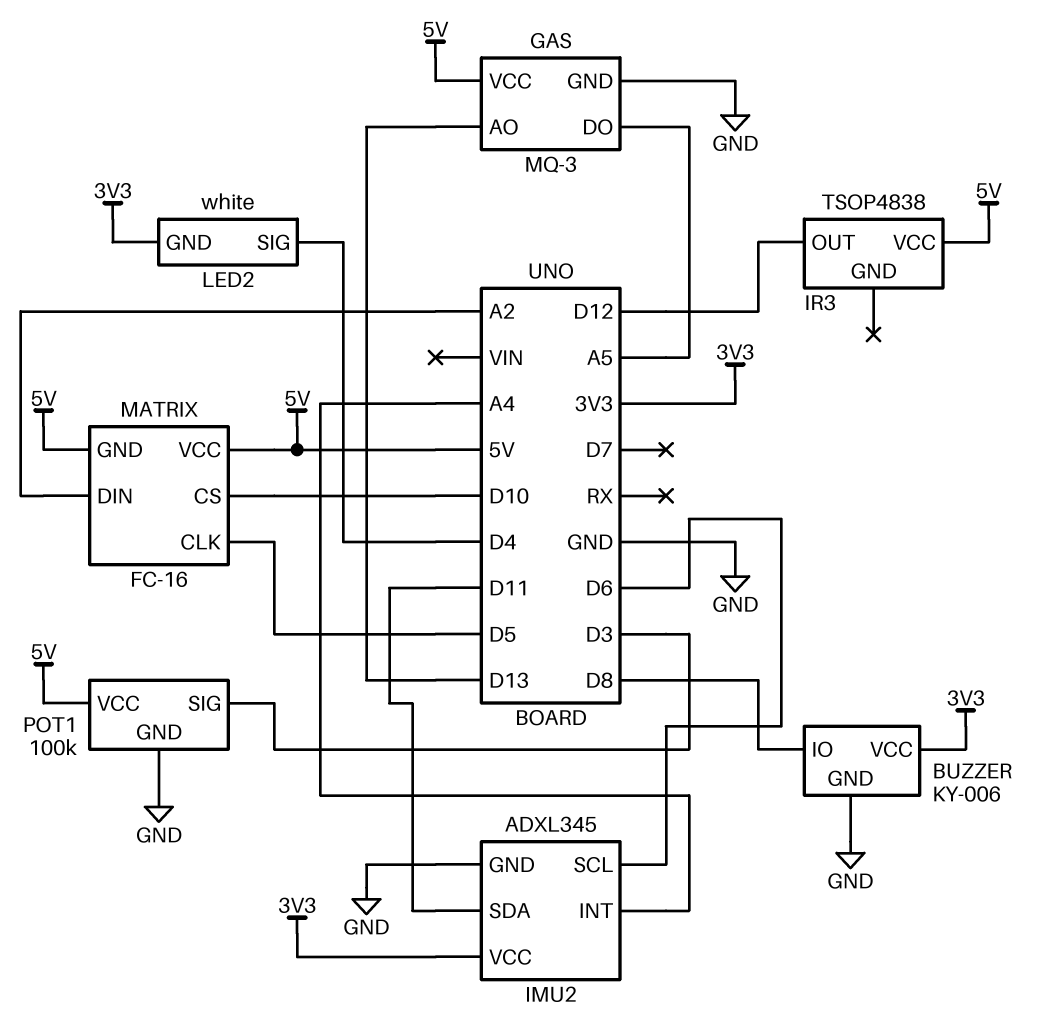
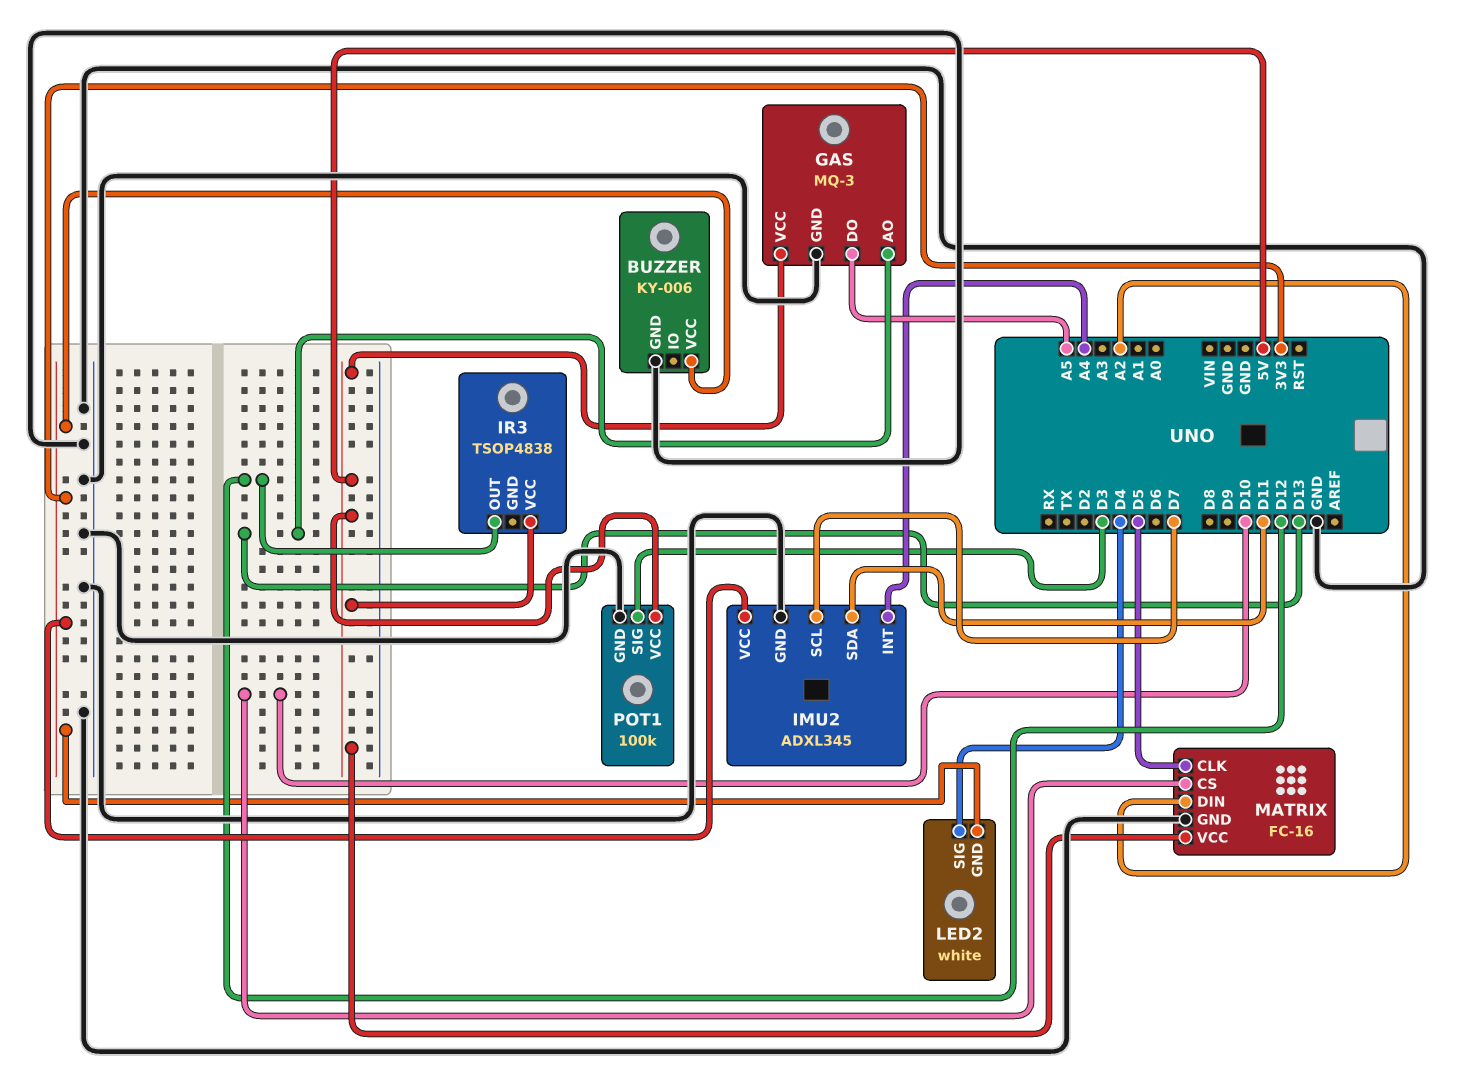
BUZZER pin IO: D8 -> none
IMU2 pin SCL: D6 -> D7
MATRIX pin GND: 5V -> GND

